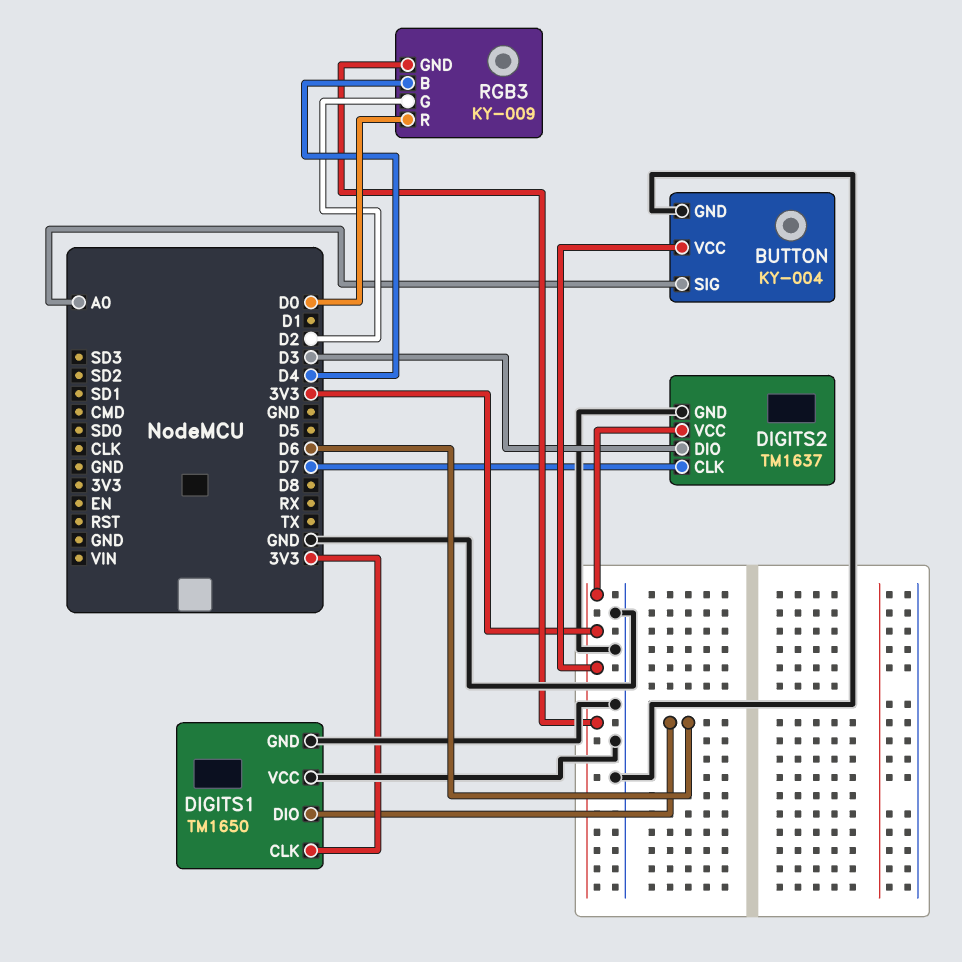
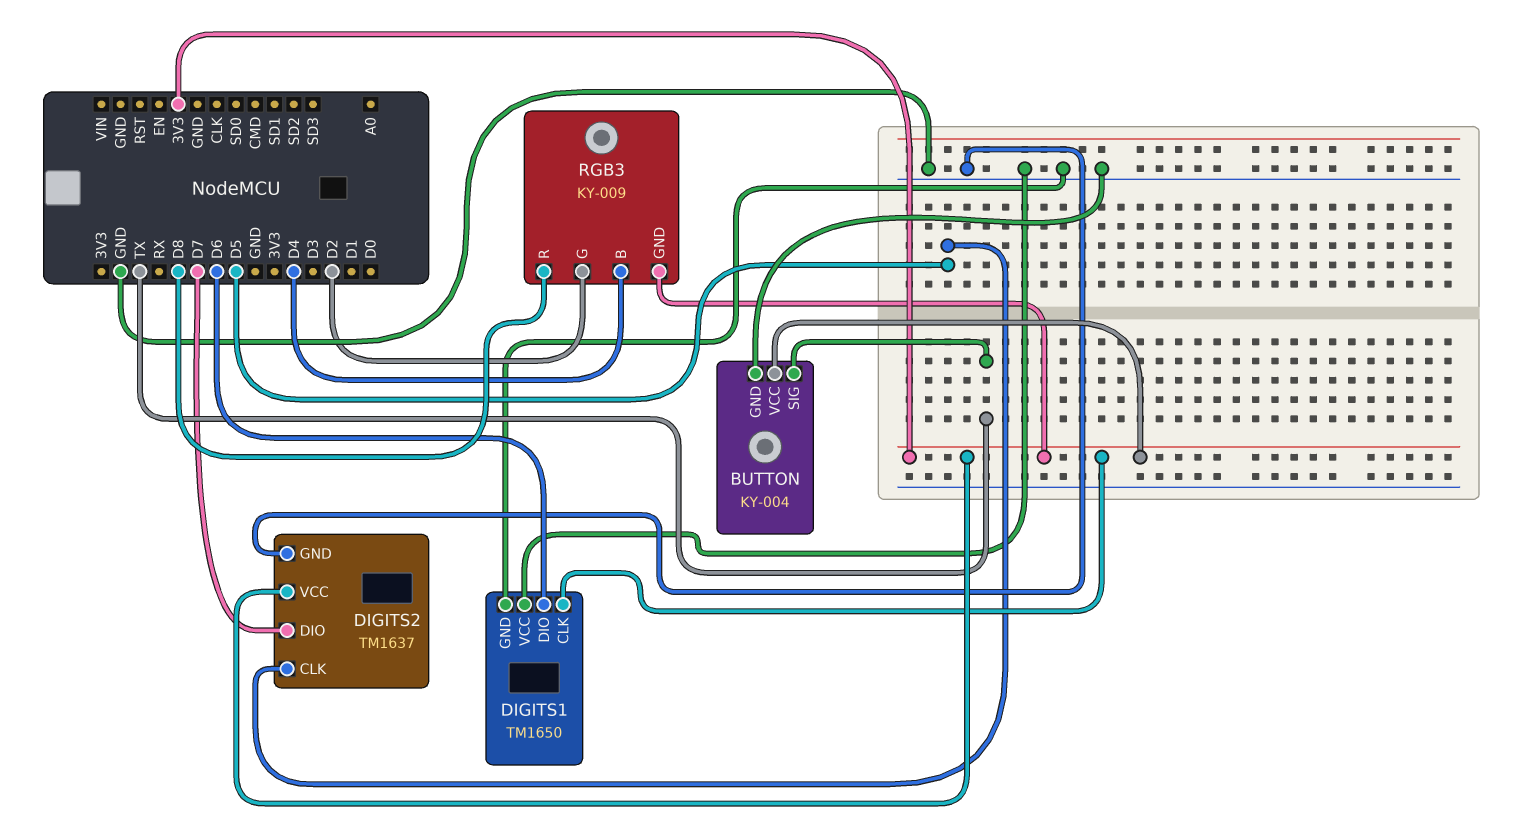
BUTTON pin SIG: A0 -> TX
DIGITS2 pin CLK: D7 -> D5
DIGITS2 pin DIO: D3 -> D7
RGB3 pin R: D0 -> D8

